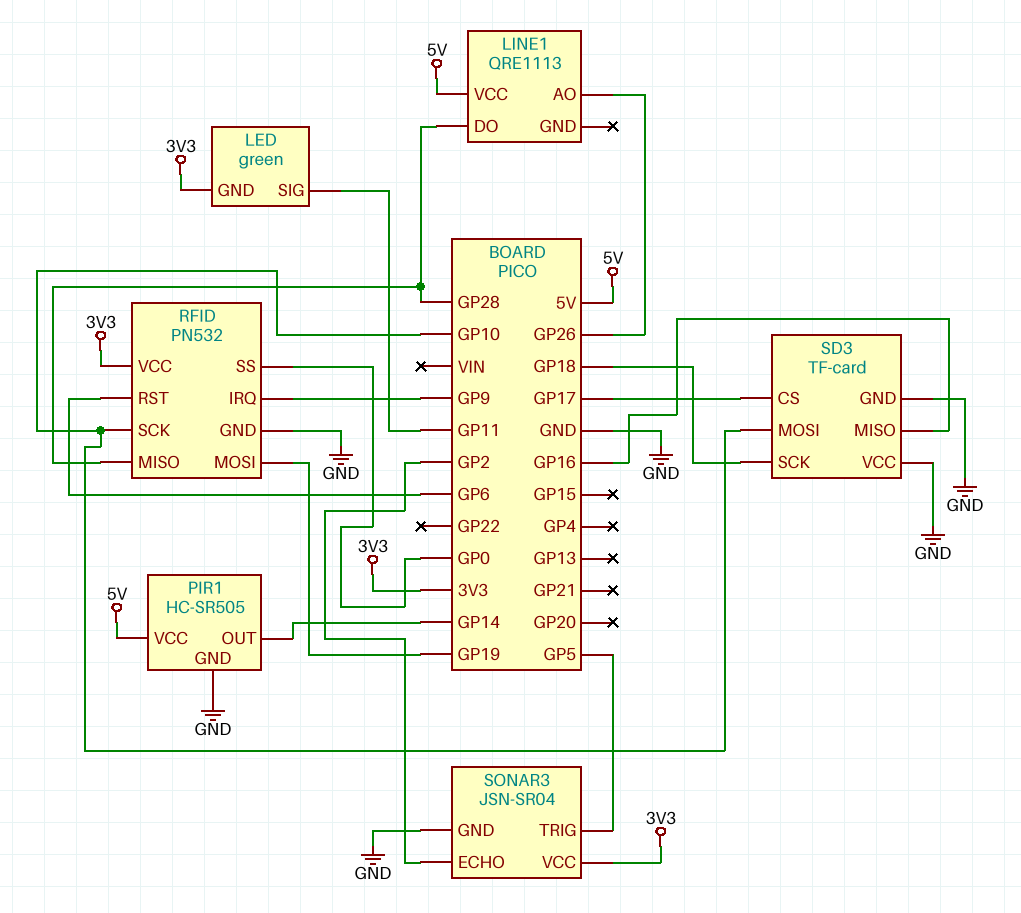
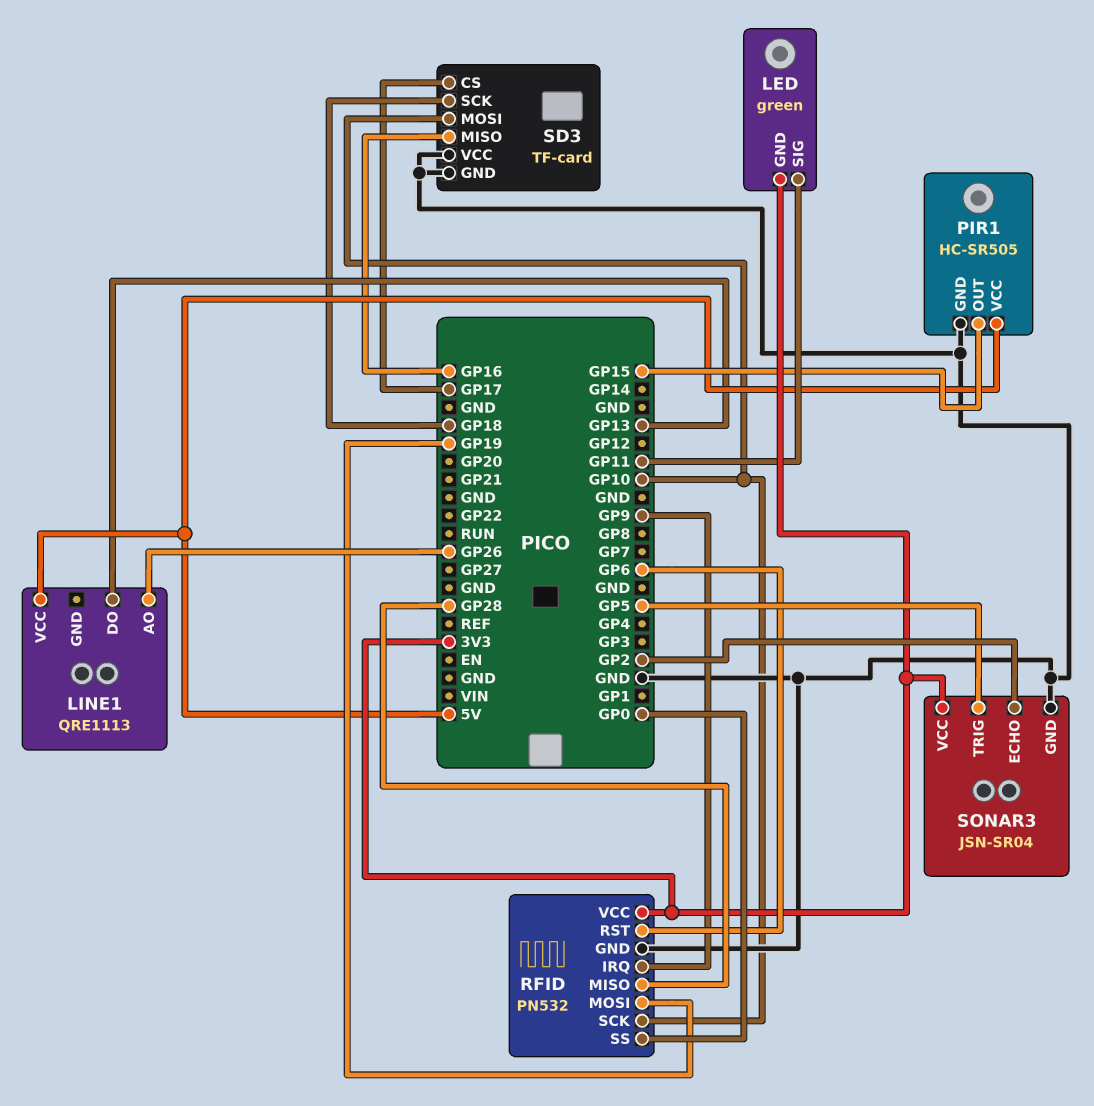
LINE1 pin DO: GP28 -> GP13
PIR1 pin OUT: GP14 -> GP15

